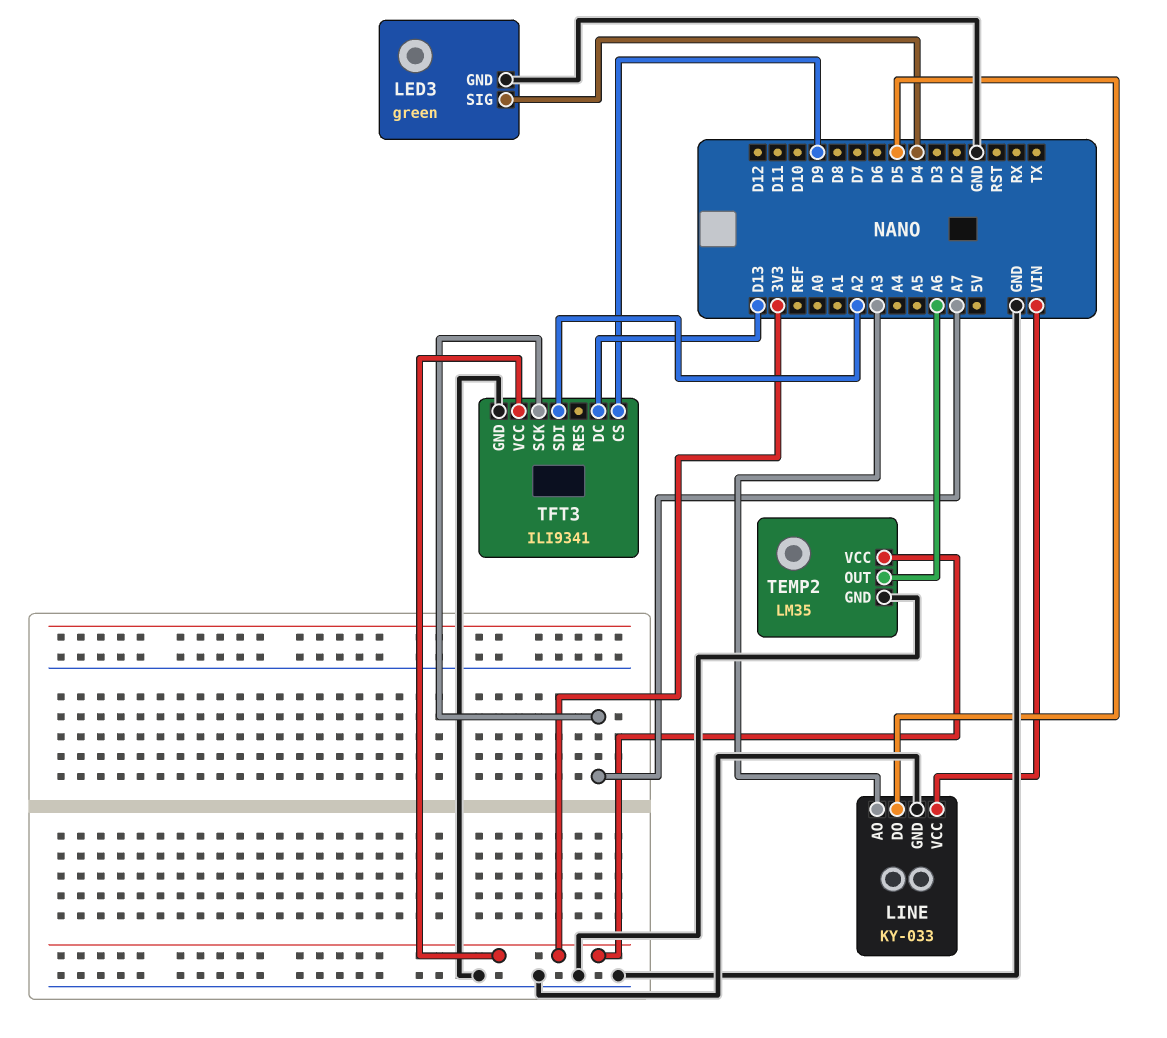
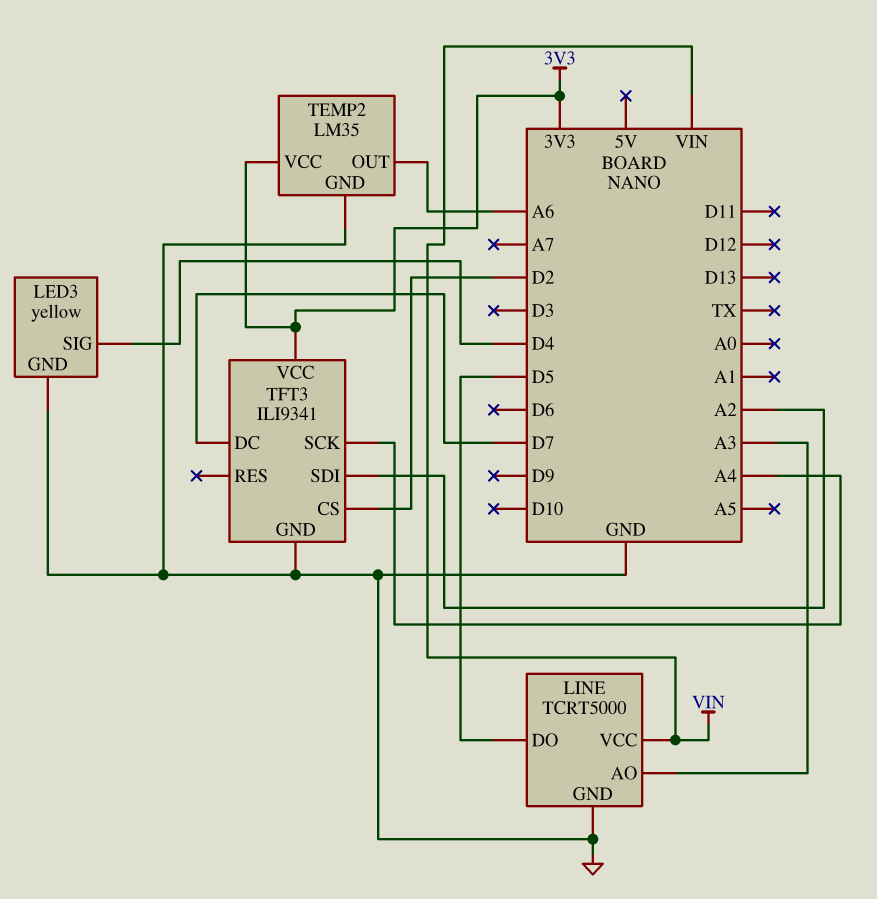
LED3: green -> yellow
LINE: KY-033 -> TCRT5000
TFT3 pin CS: D9 -> D2
TFT3 pin DC: D13 -> D7
TFT3 pin SCK: A7 -> A4

